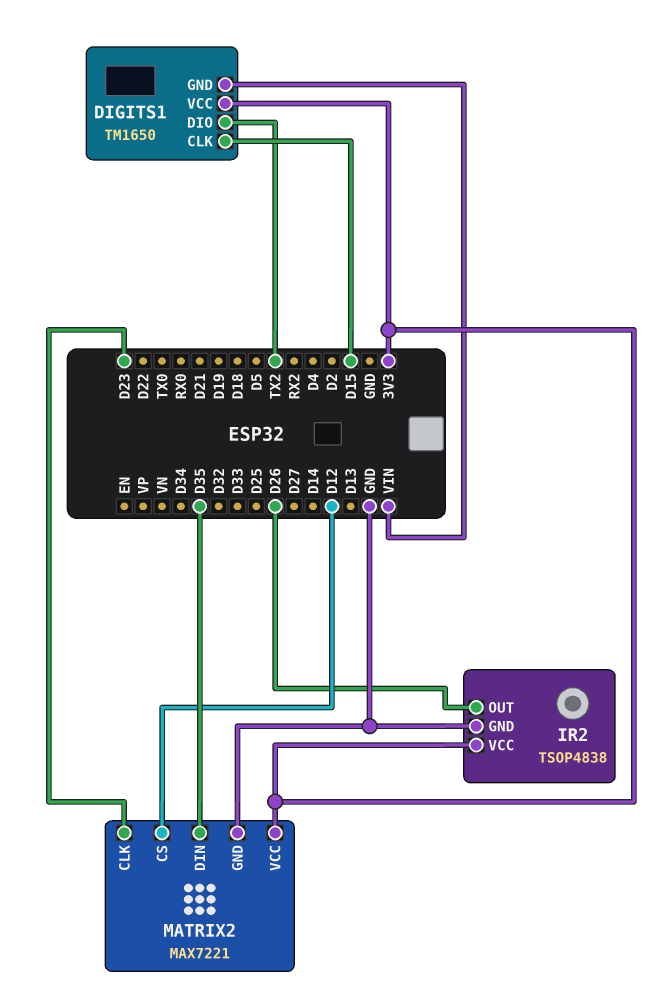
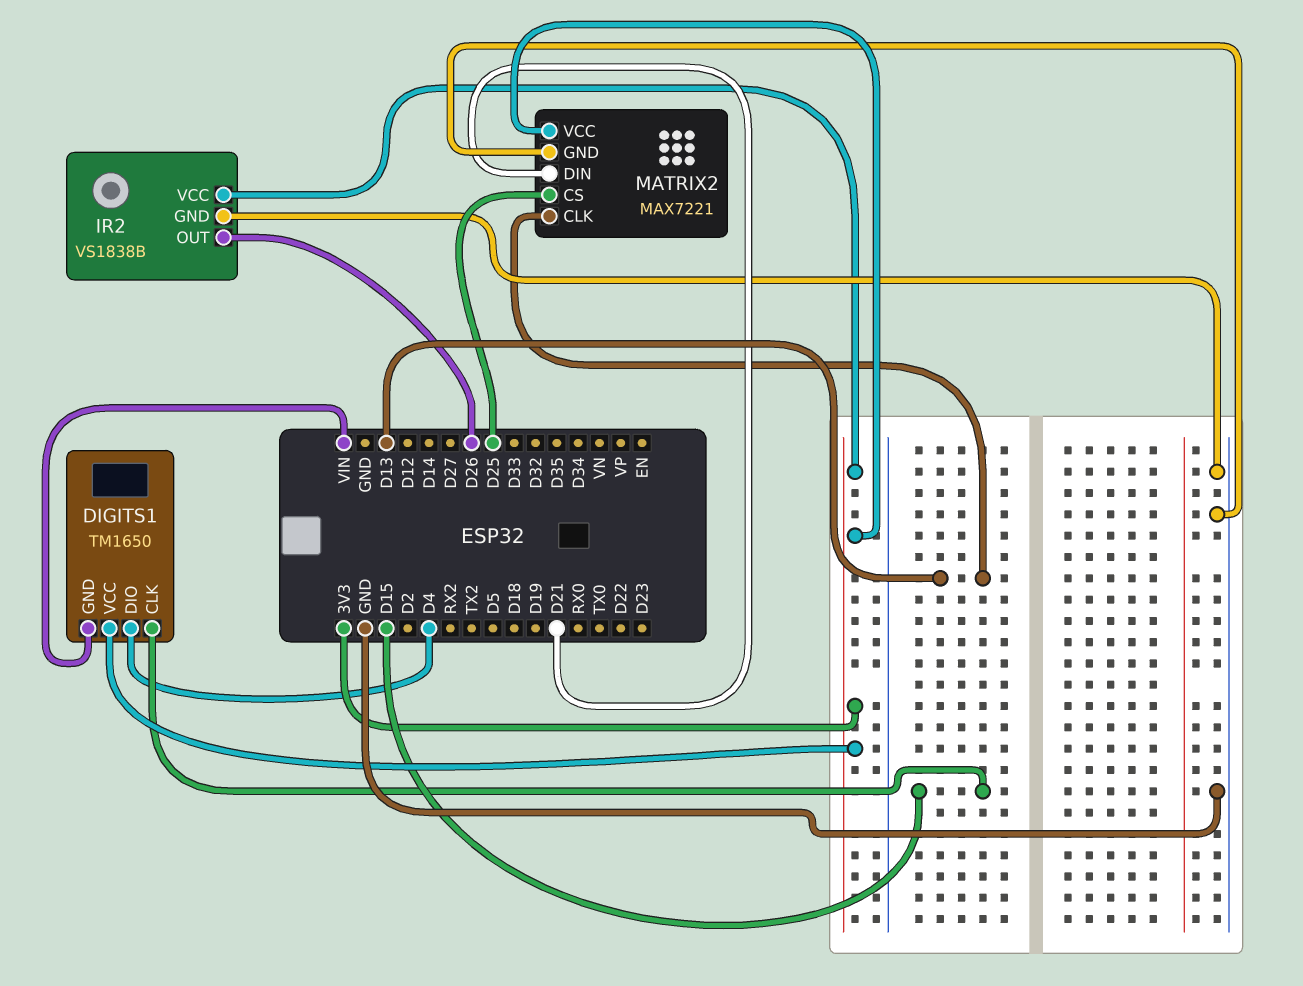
DIGITS1 pin DIO: TX2 -> D4
IR2: TSOP4838 -> VS1838B
MATRIX2 pin CLK: D23 -> D13
MATRIX2 pin CS: D12 -> D25
MATRIX2 pin DIN: D35 -> D21

